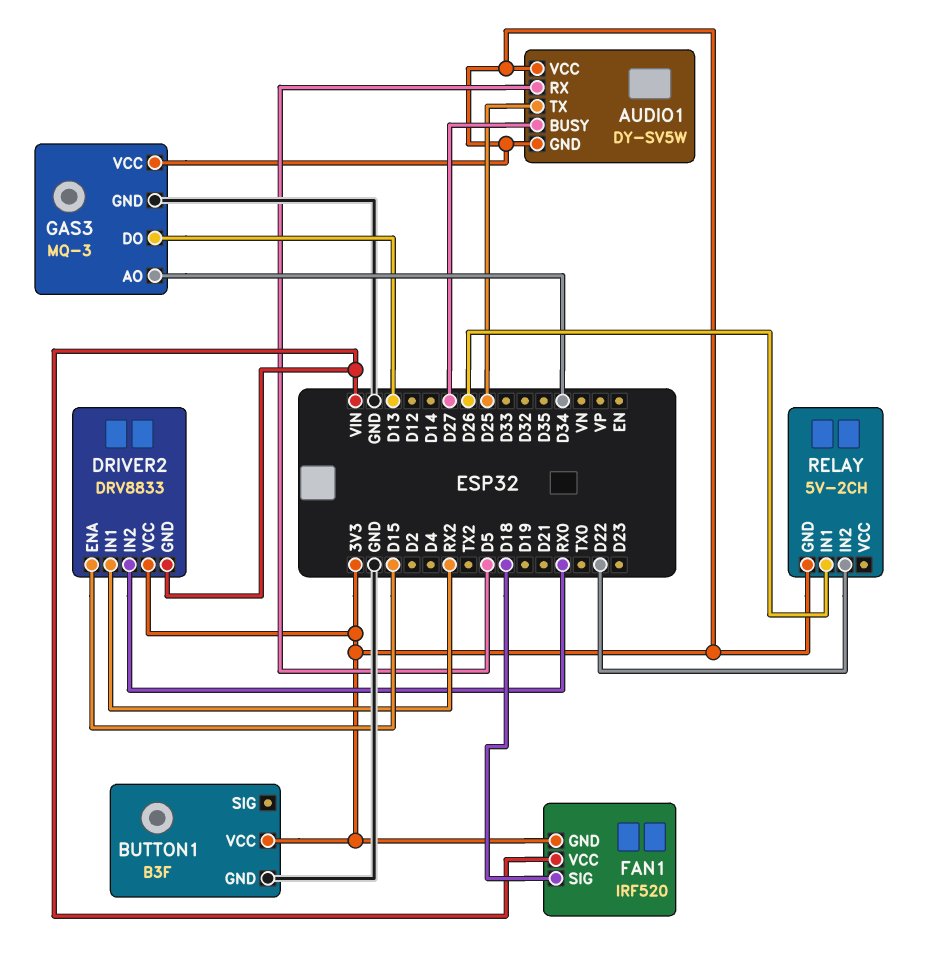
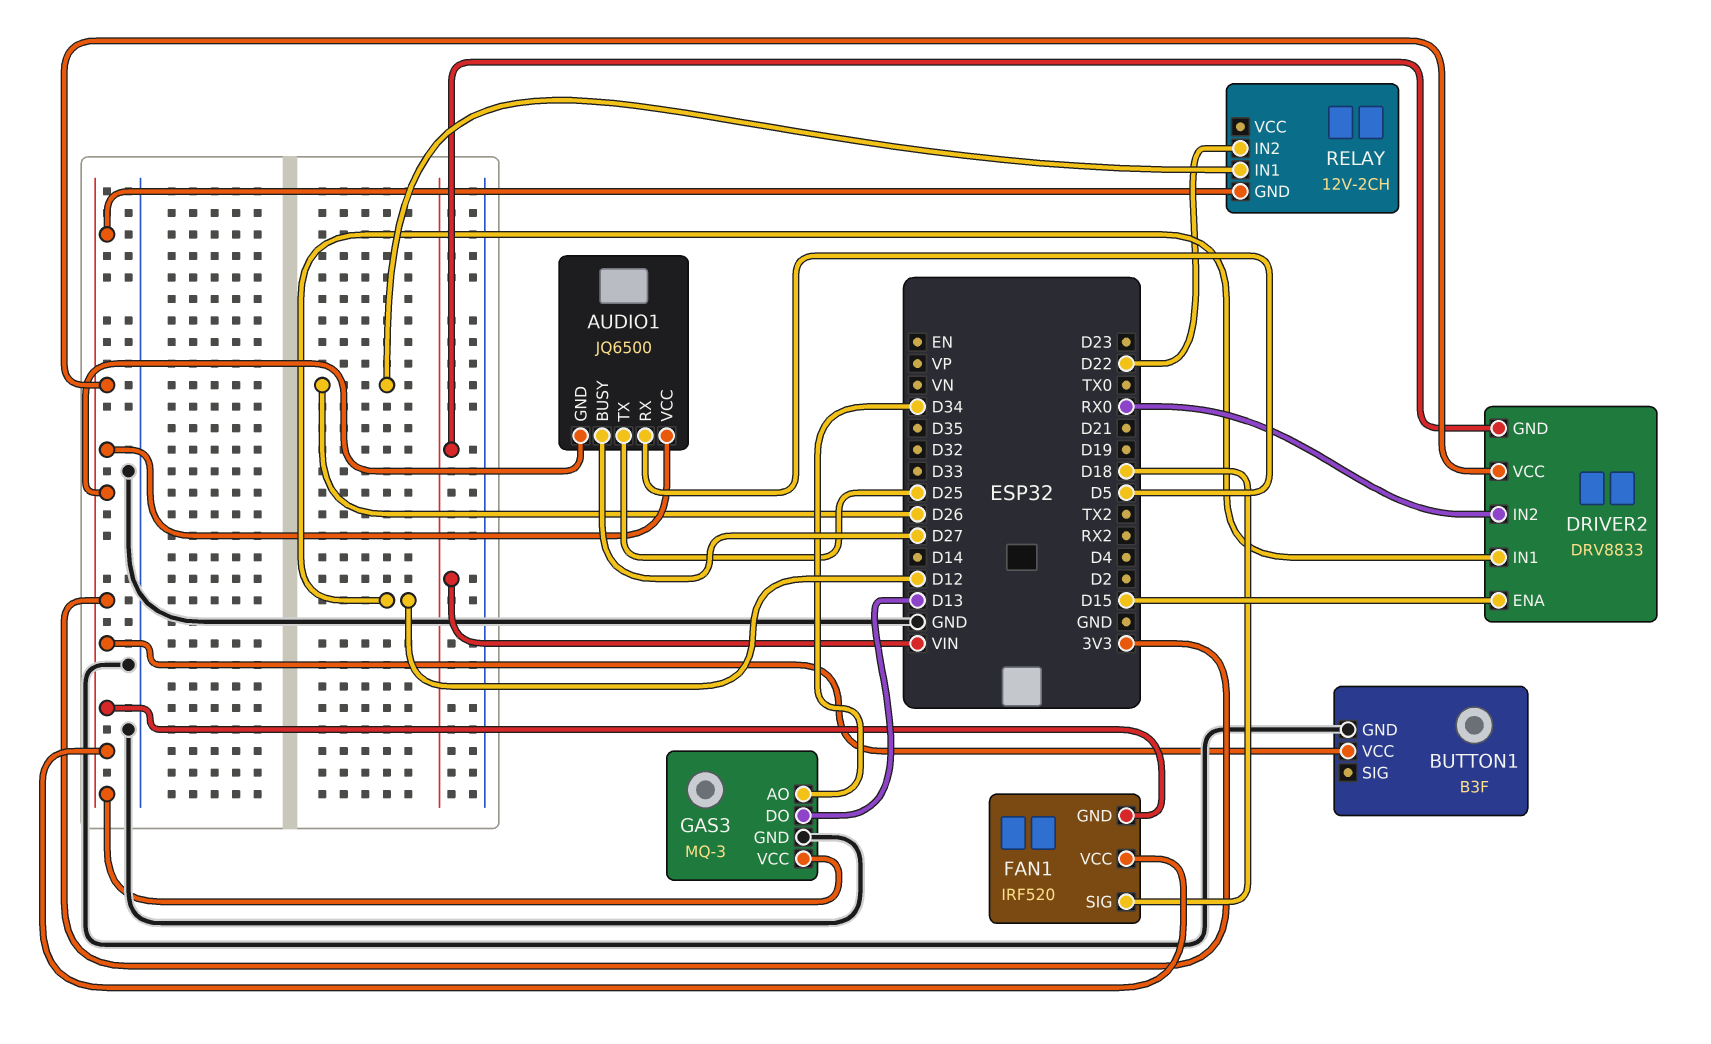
AUDIO1: DY-SV5W -> JQ6500
DRIVER2 pin IN1: RX2 -> D12
FAN1 pin VCC: VIN -> 3V3
RELAY: 5V-2CH -> 12V-2CH

